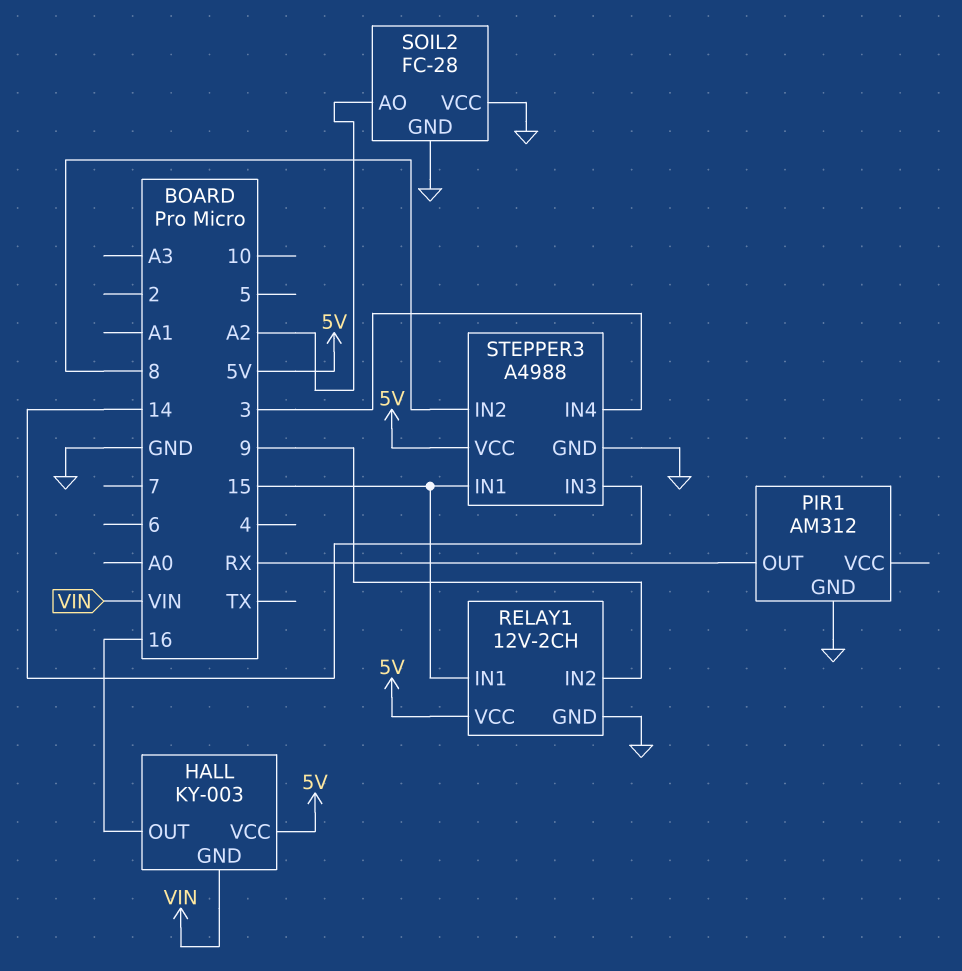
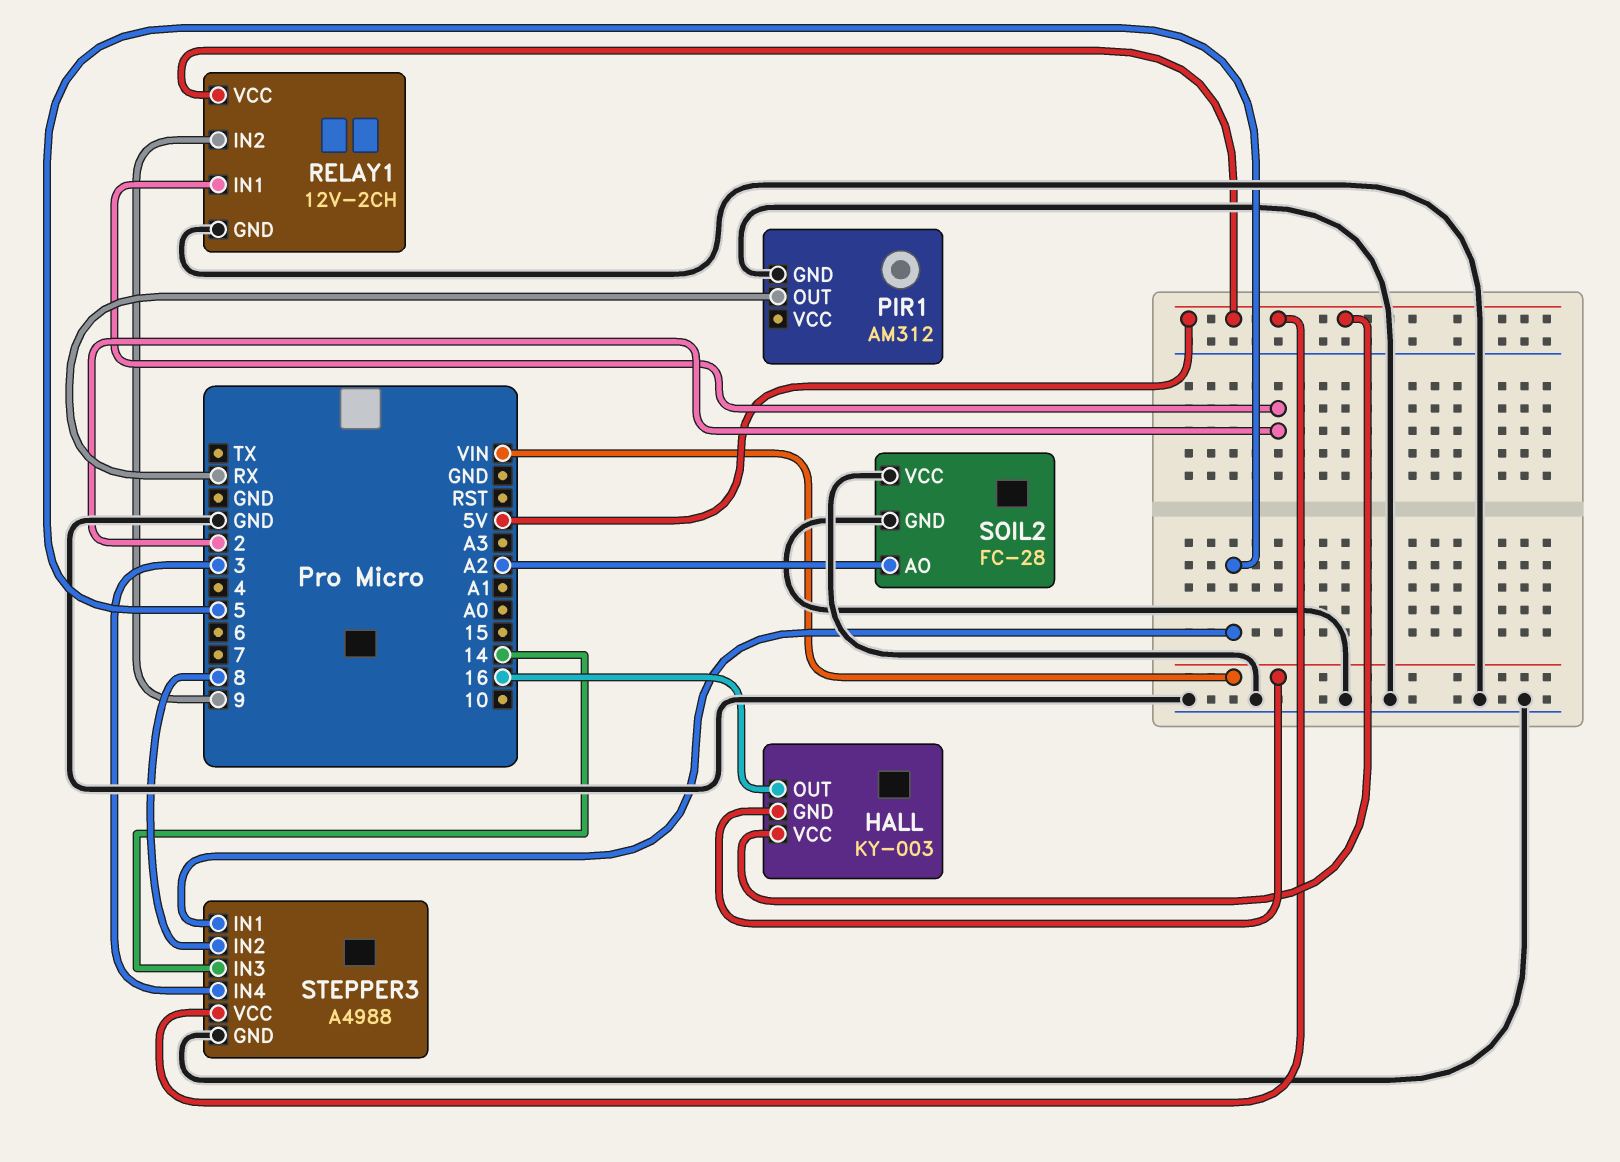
RELAY1 pin IN1: 15 -> 2
STEPPER3 pin IN1: 15 -> 5

